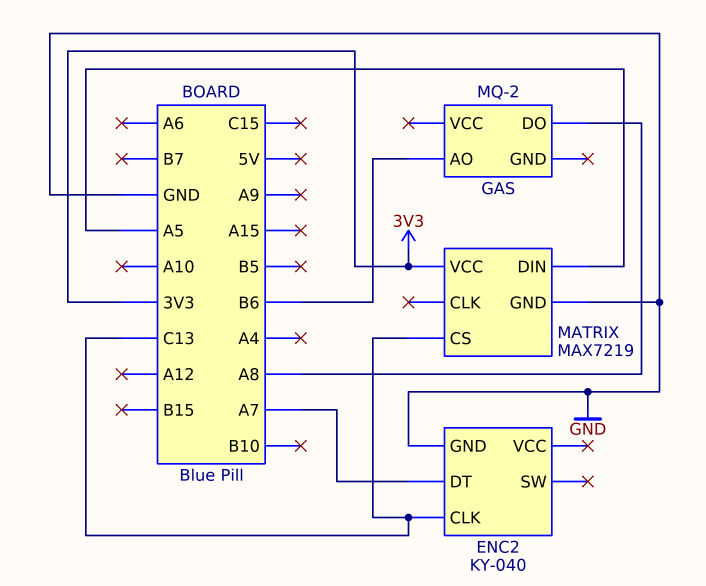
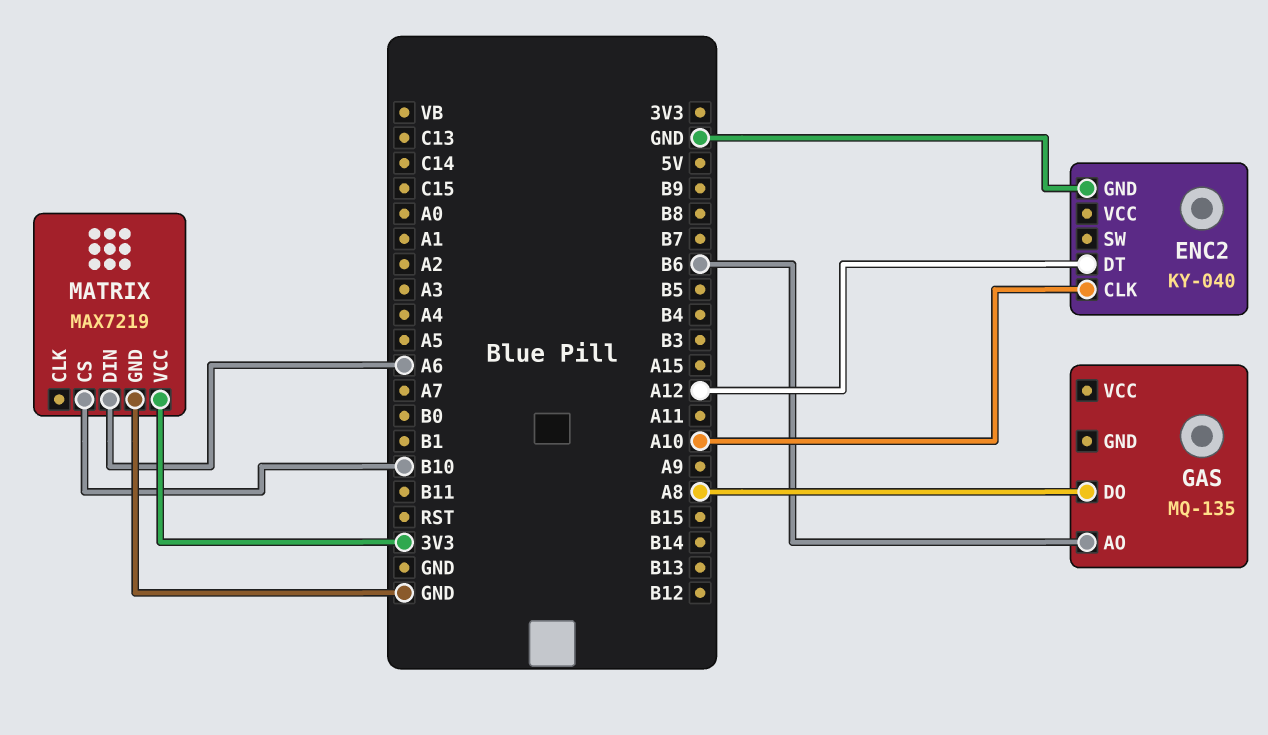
ENC2 pin CLK: C13 -> A10
ENC2 pin DT: A7 -> A12
GAS: MQ-2 -> MQ-135
MATRIX pin CS: C13 -> B10
MATRIX pin DIN: A5 -> A6

